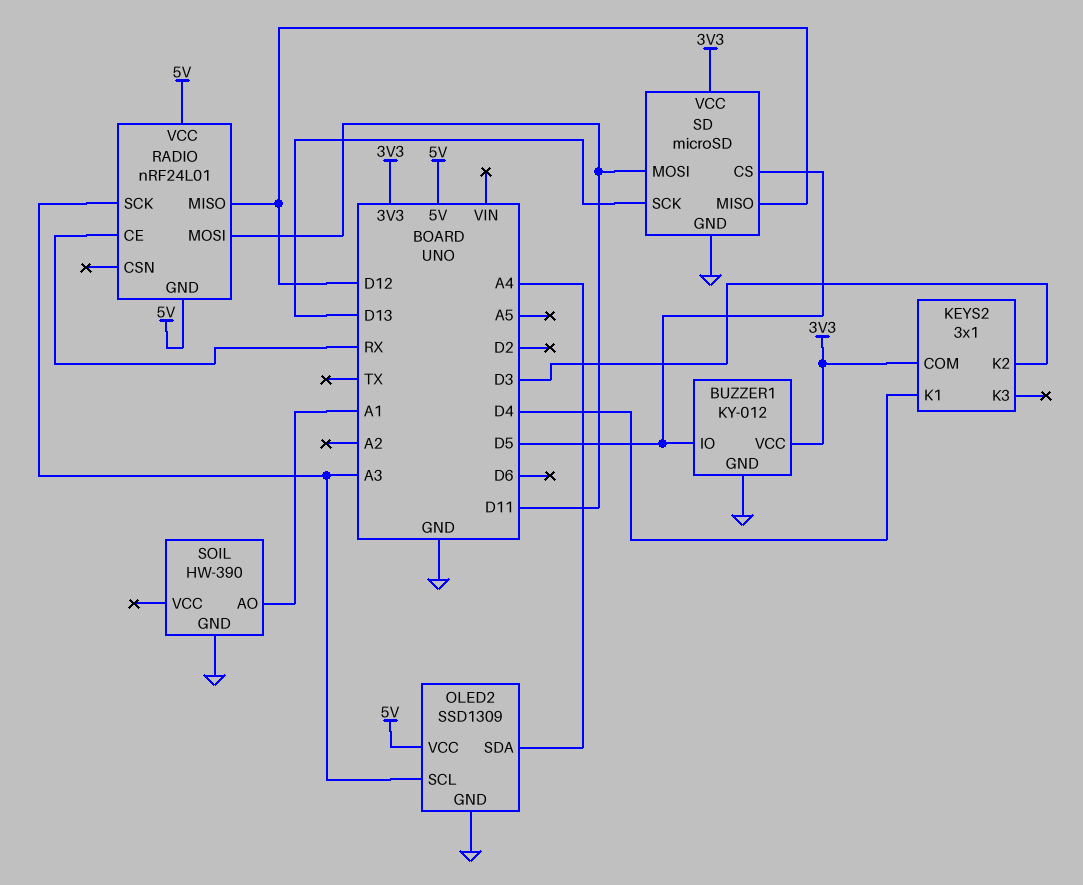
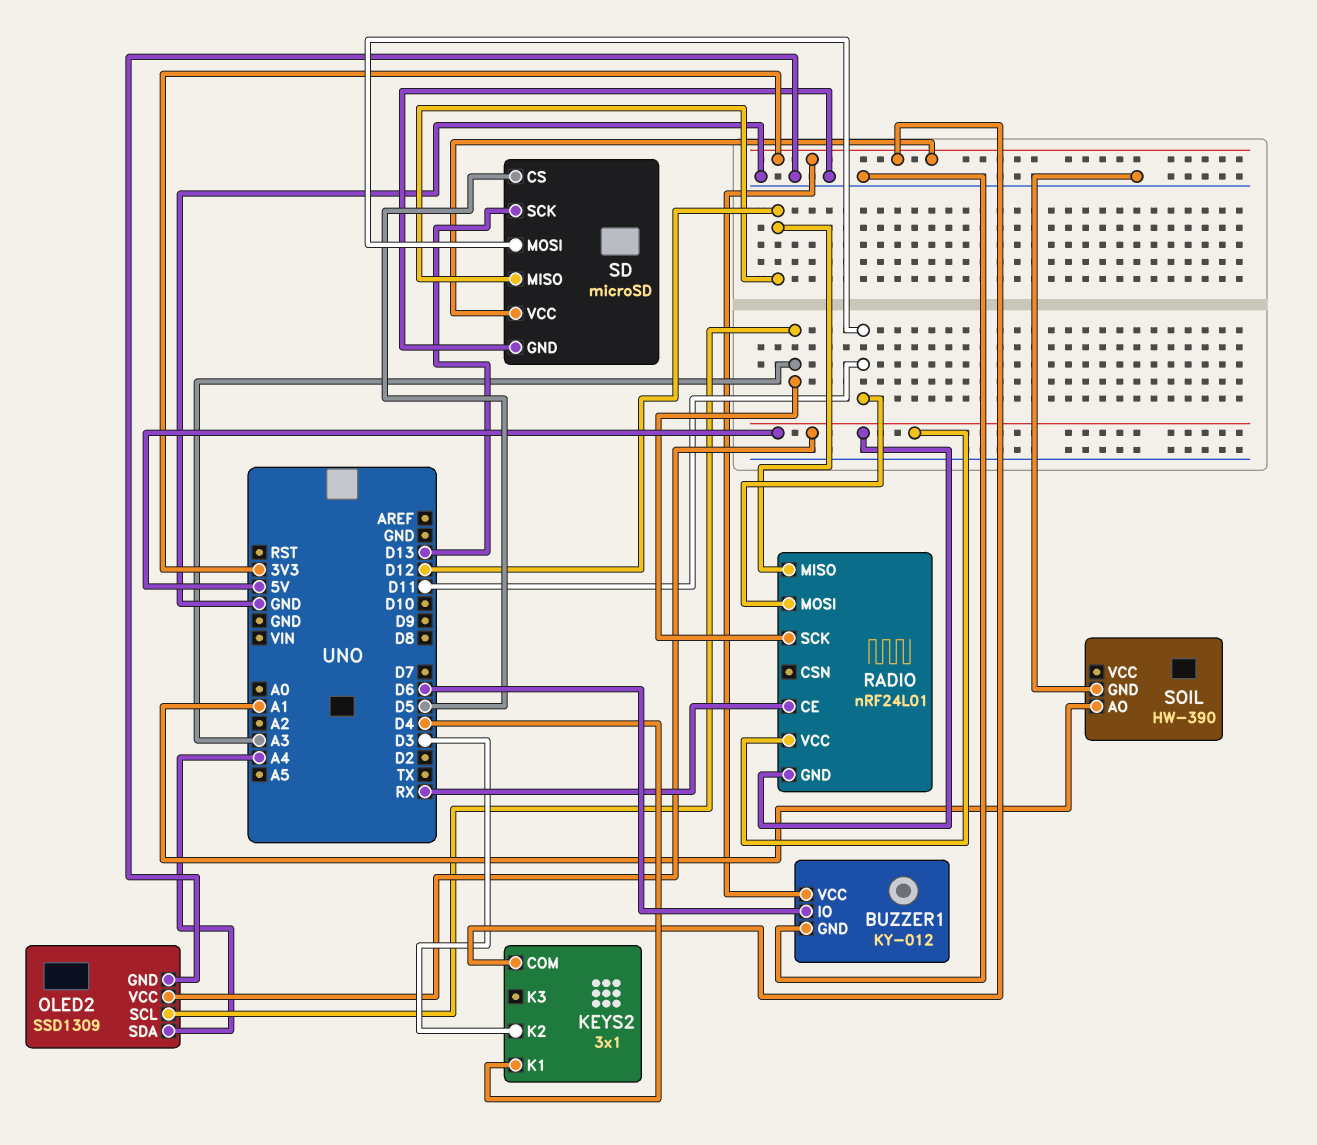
BUZZER1 pin IO: D5 -> D6

